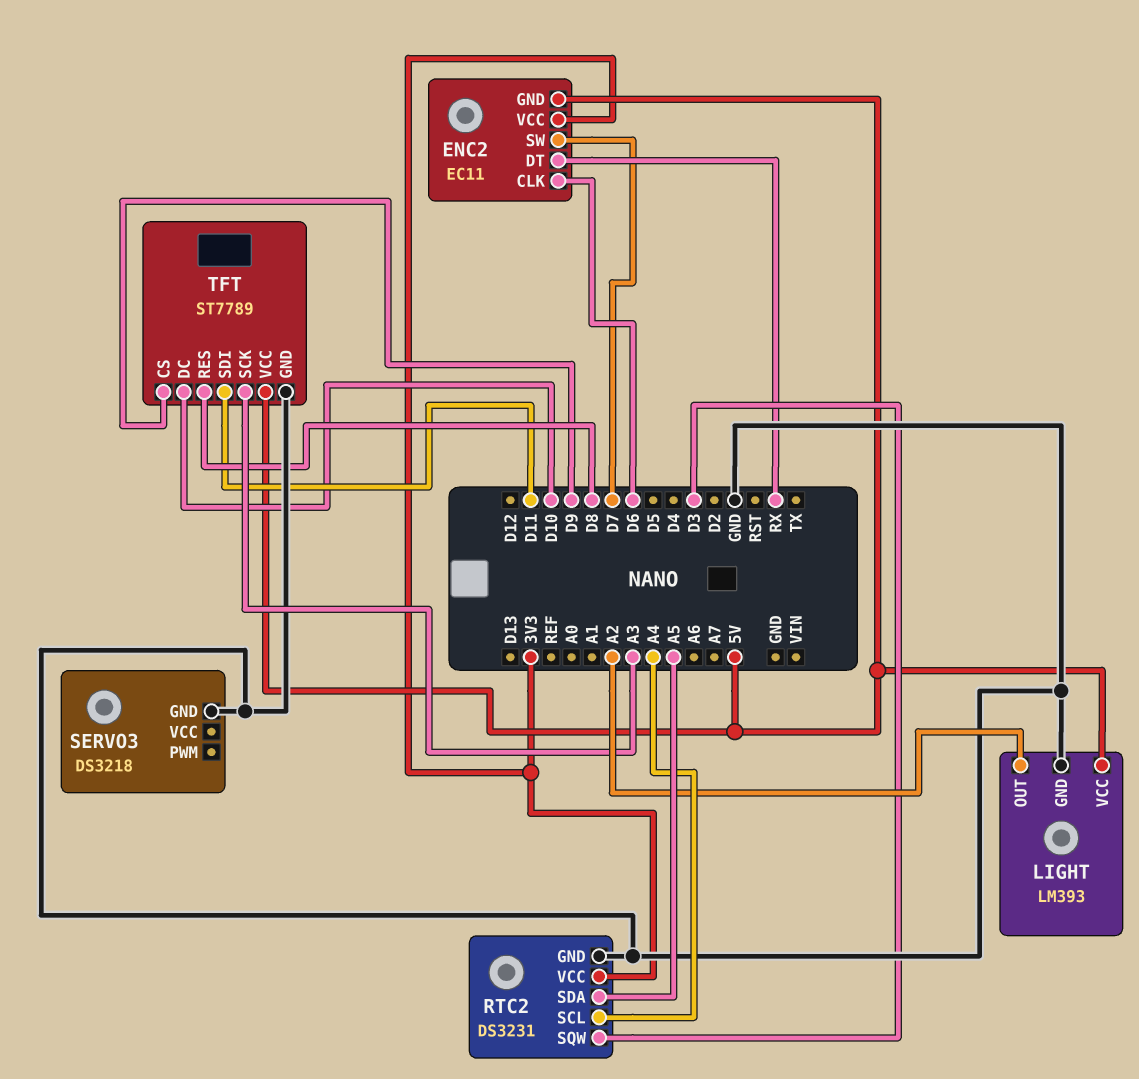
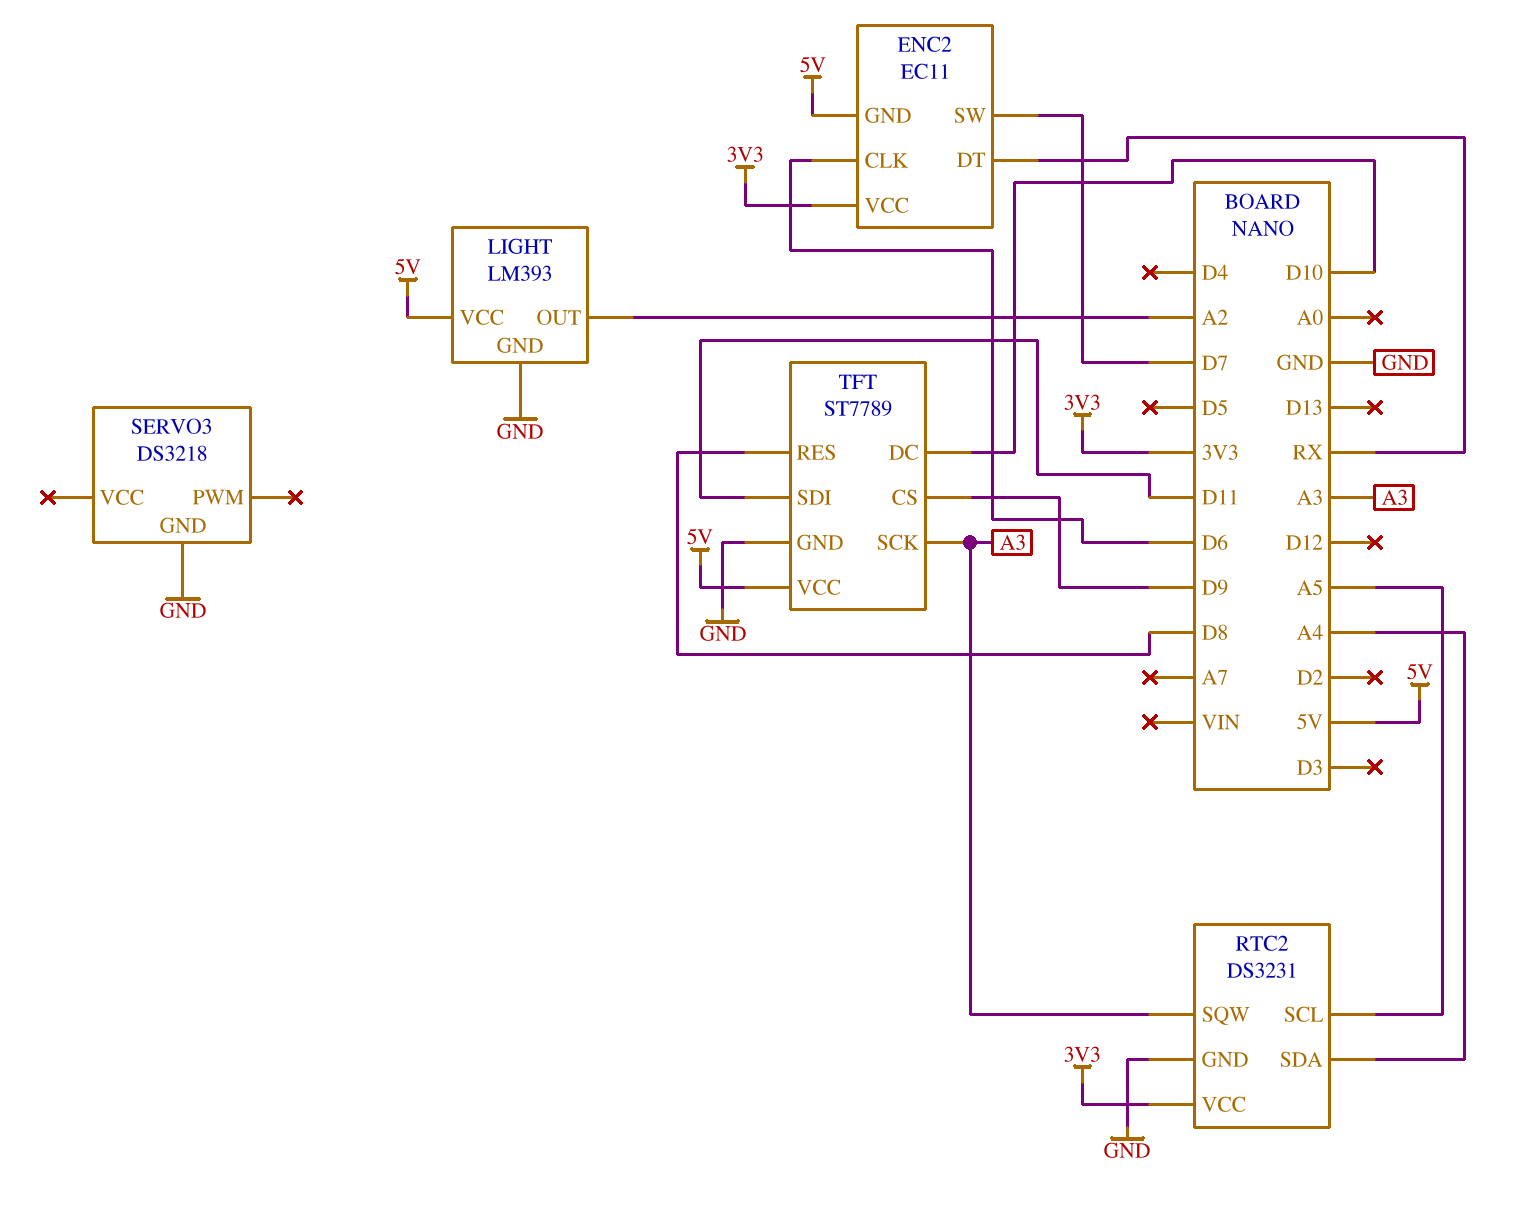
RTC2 pin SCL: A4 -> A5
RTC2 pin SDA: A5 -> A4
RTC2 pin SQW: D3 -> A3

